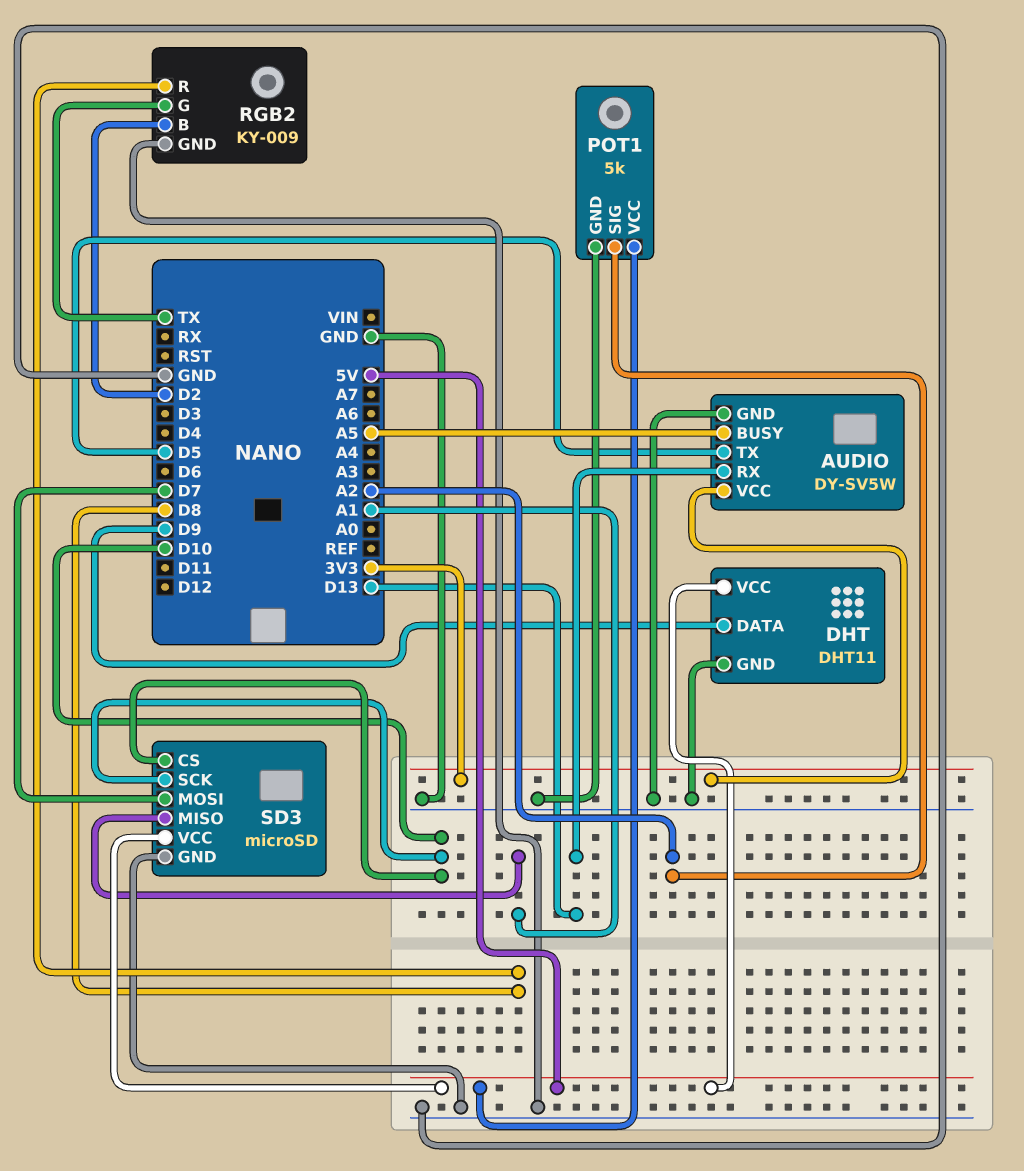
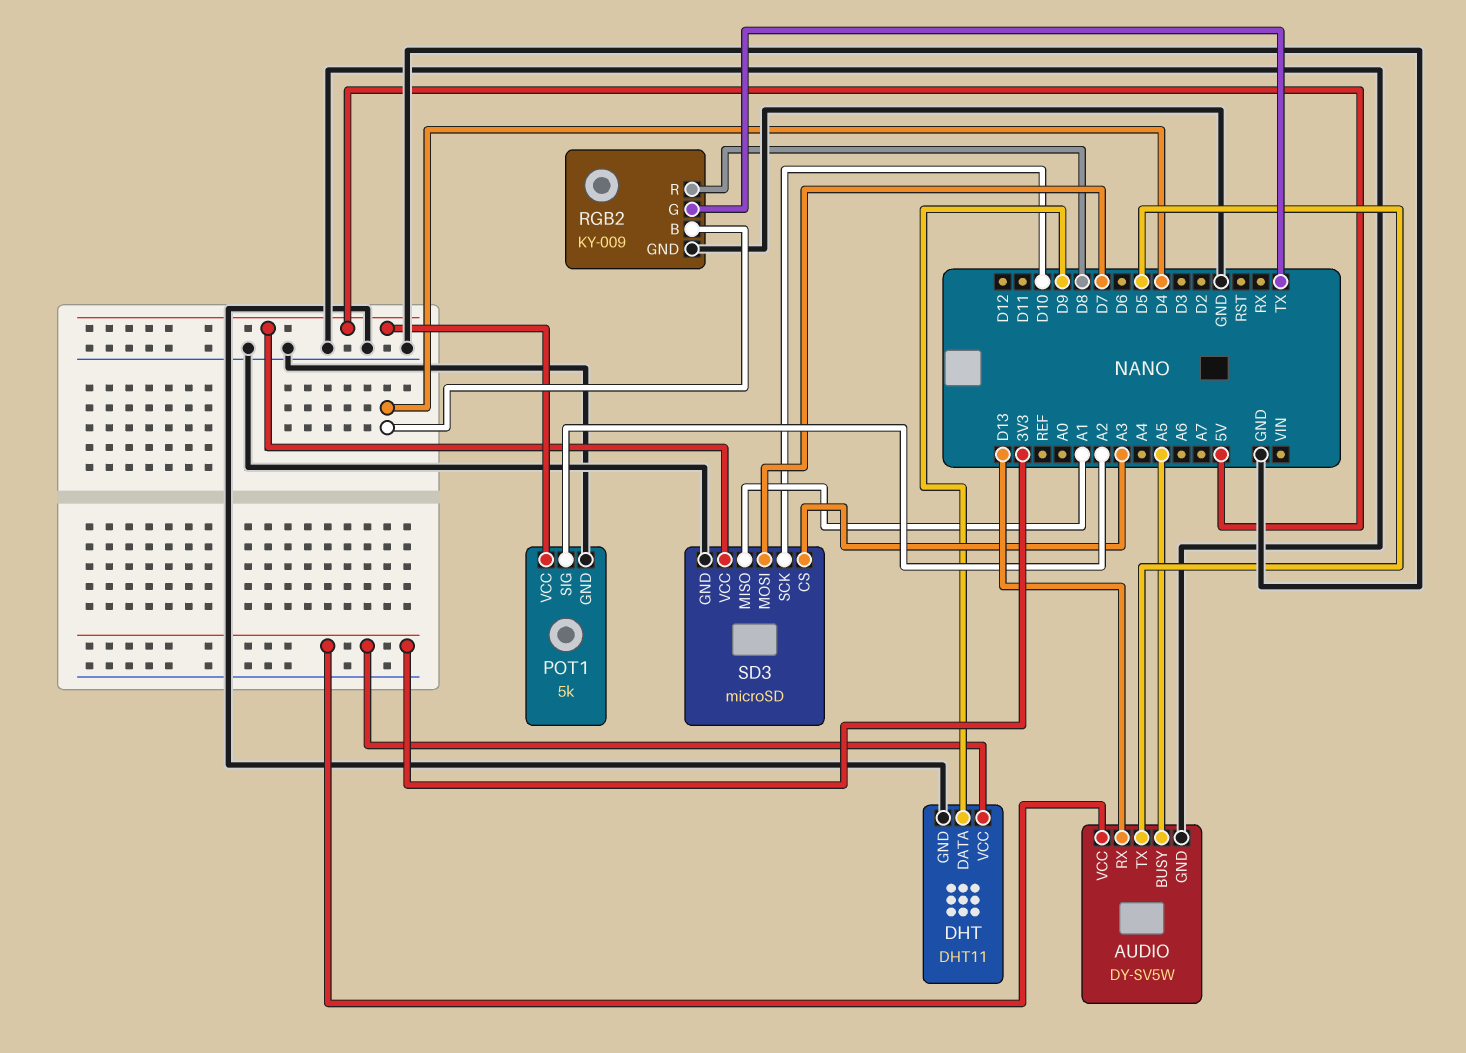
DHT pin VCC: 5V -> 3V3
RGB2 pin B: D2 -> D4
SD3 pin CS: D10 -> A3

